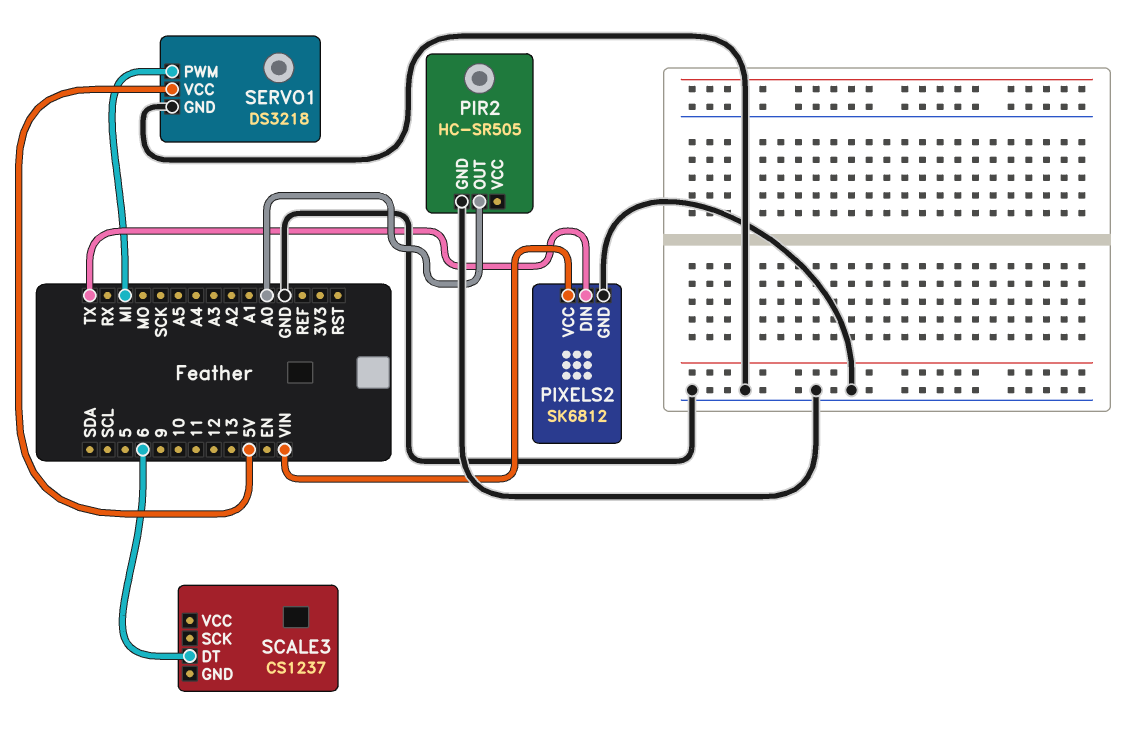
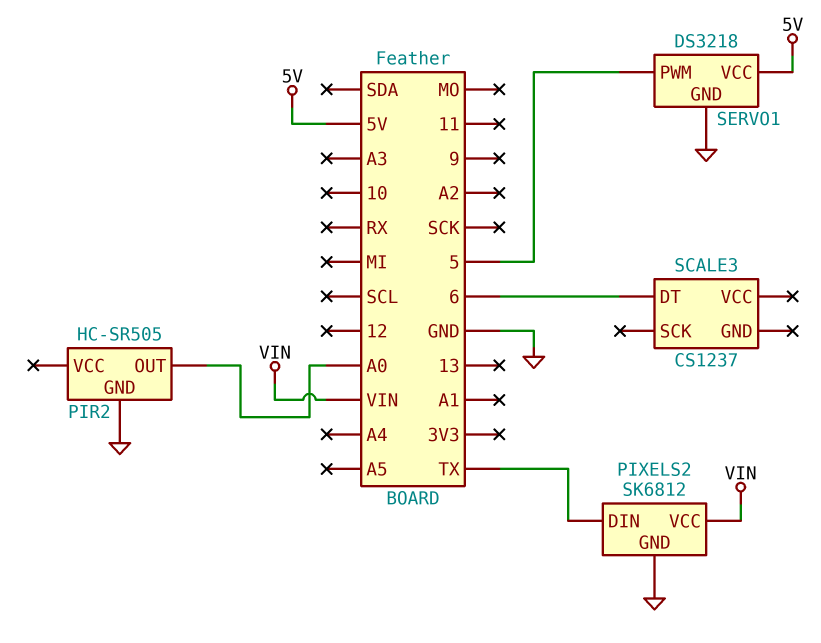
SERVO1 pin PWM: MI -> 5

